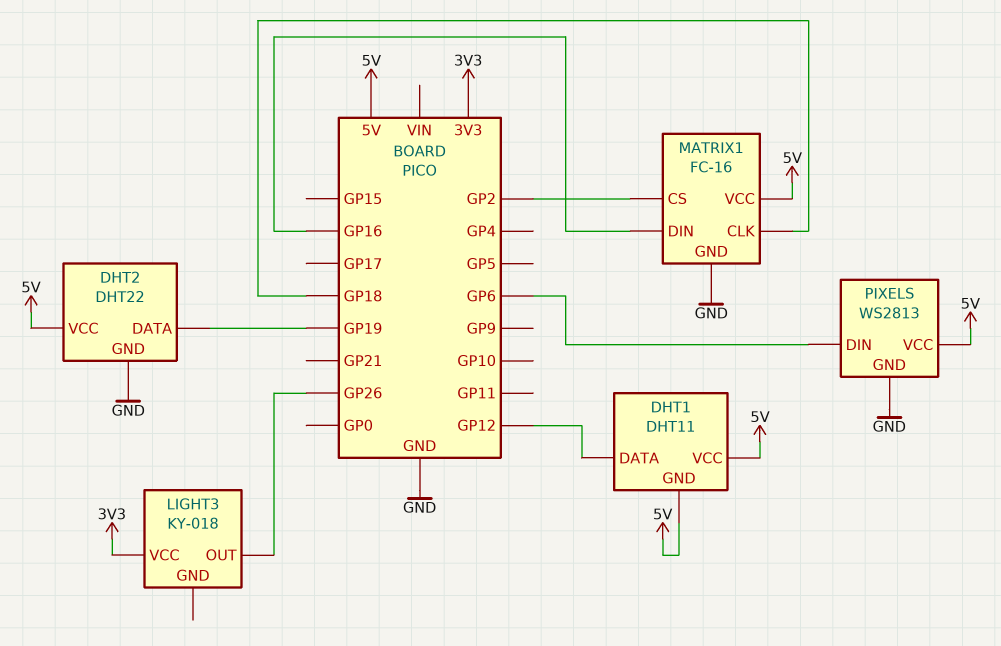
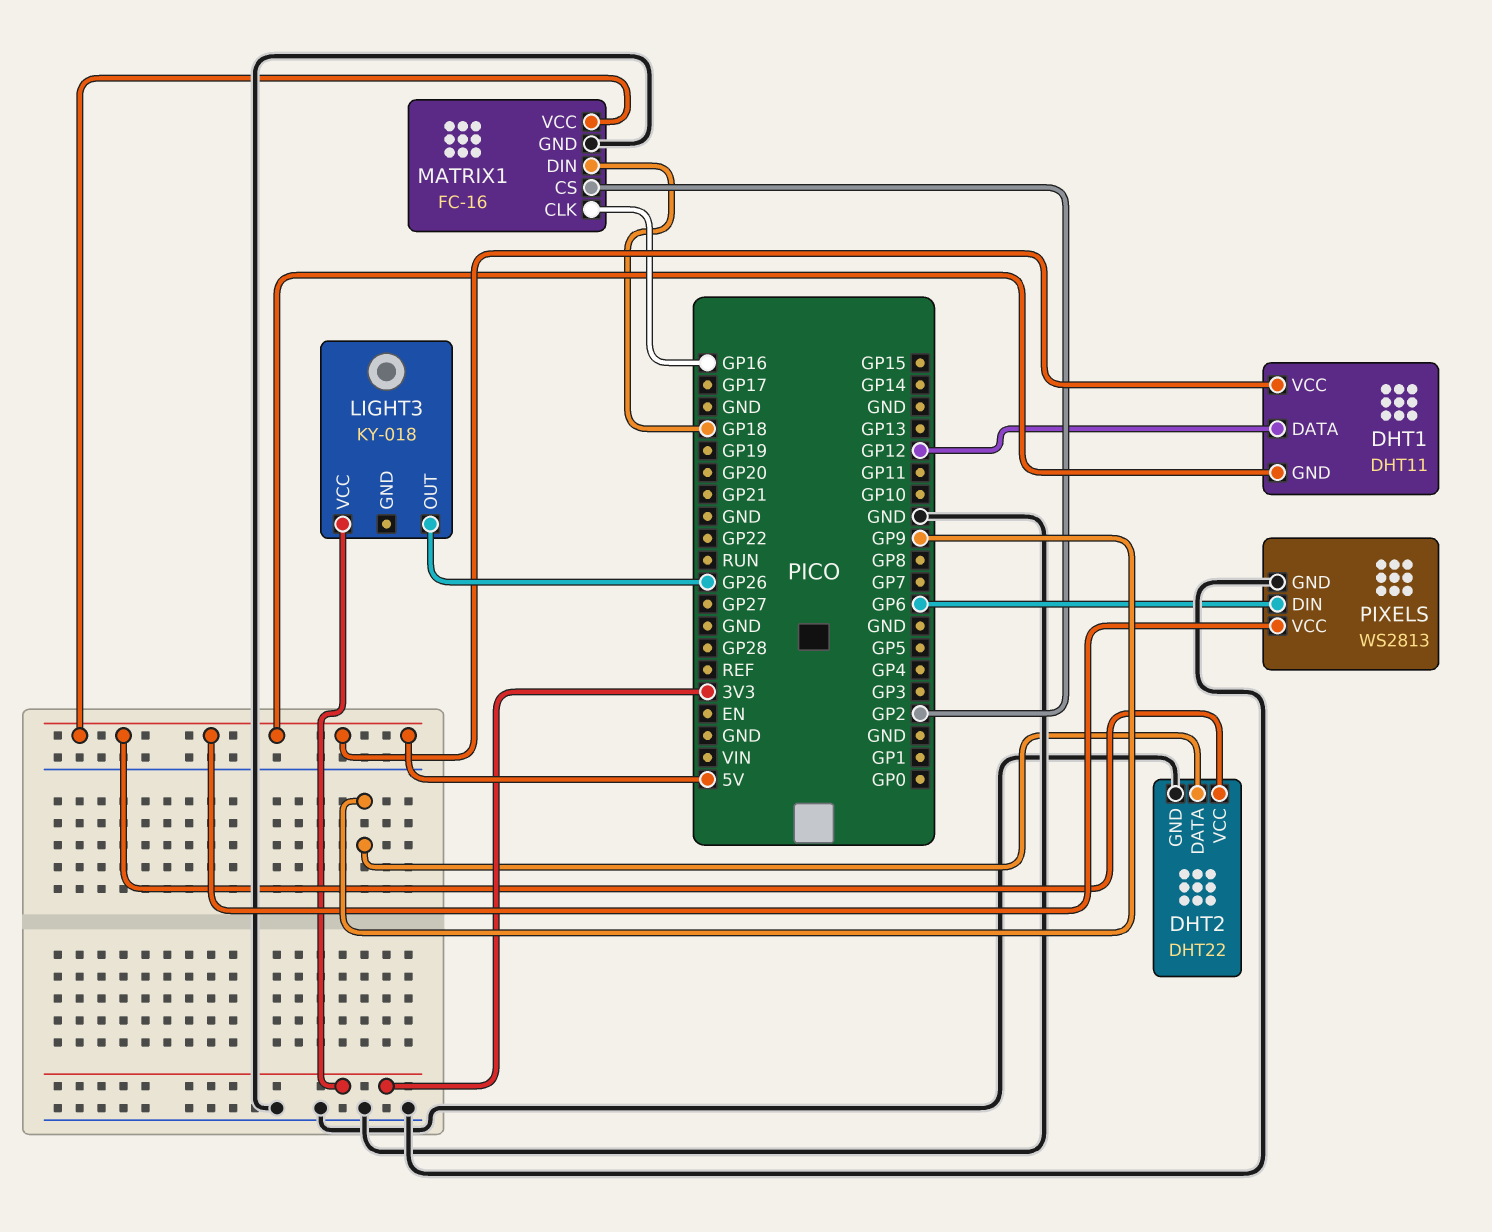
DHT2 pin DATA: GP19 -> GP9
MATRIX1 pin CLK: GP18 -> GP16
MATRIX1 pin DIN: GP16 -> GP18

